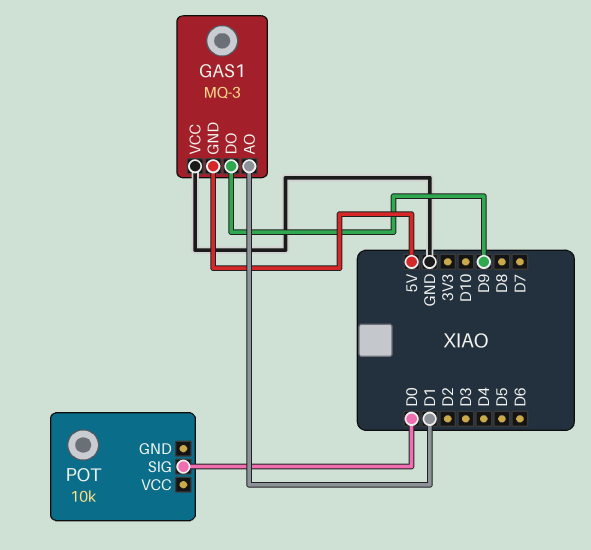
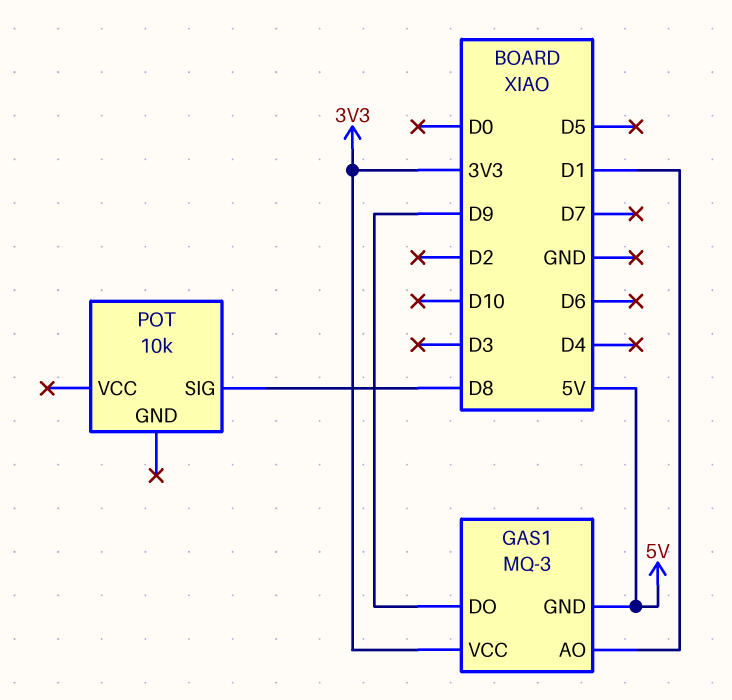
GAS1 pin VCC: GND -> 3V3
POT pin SIG: D0 -> D8

